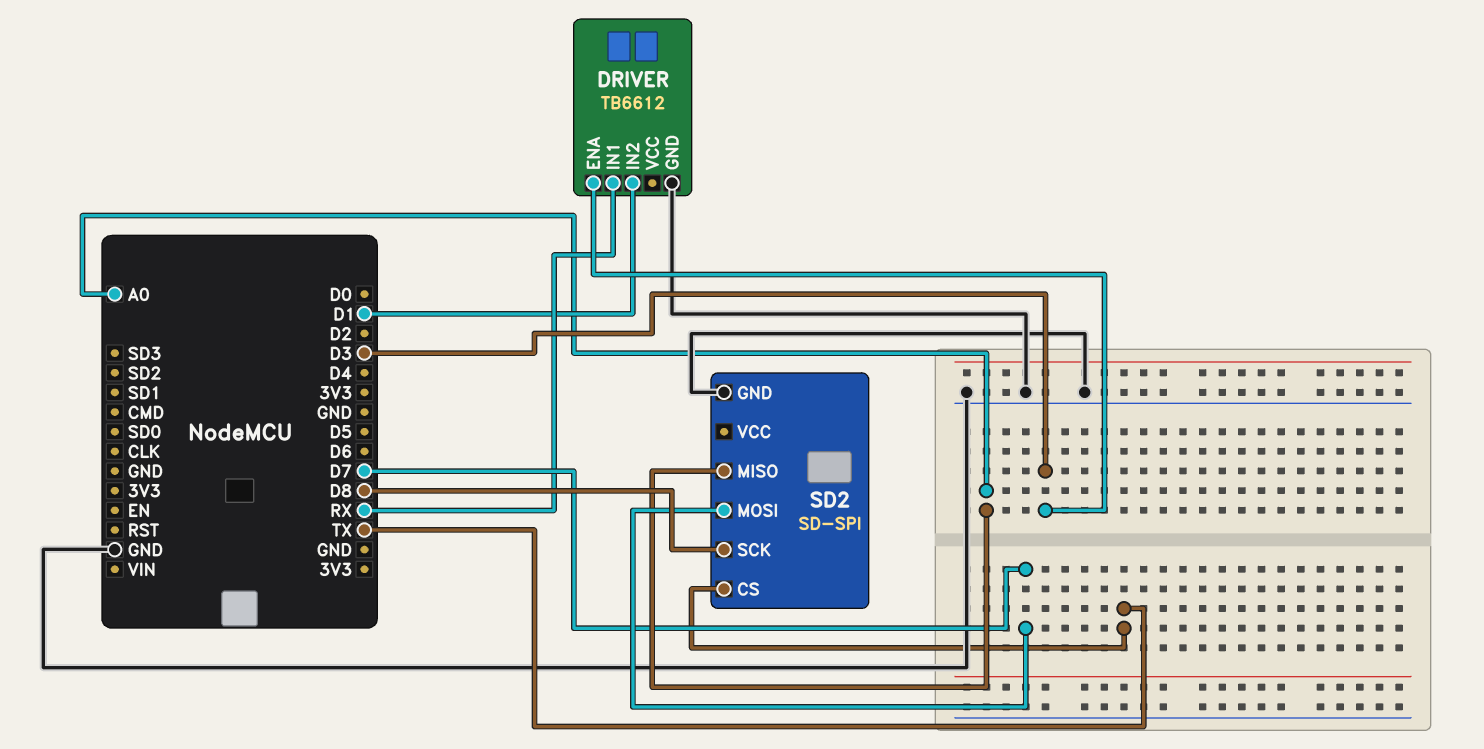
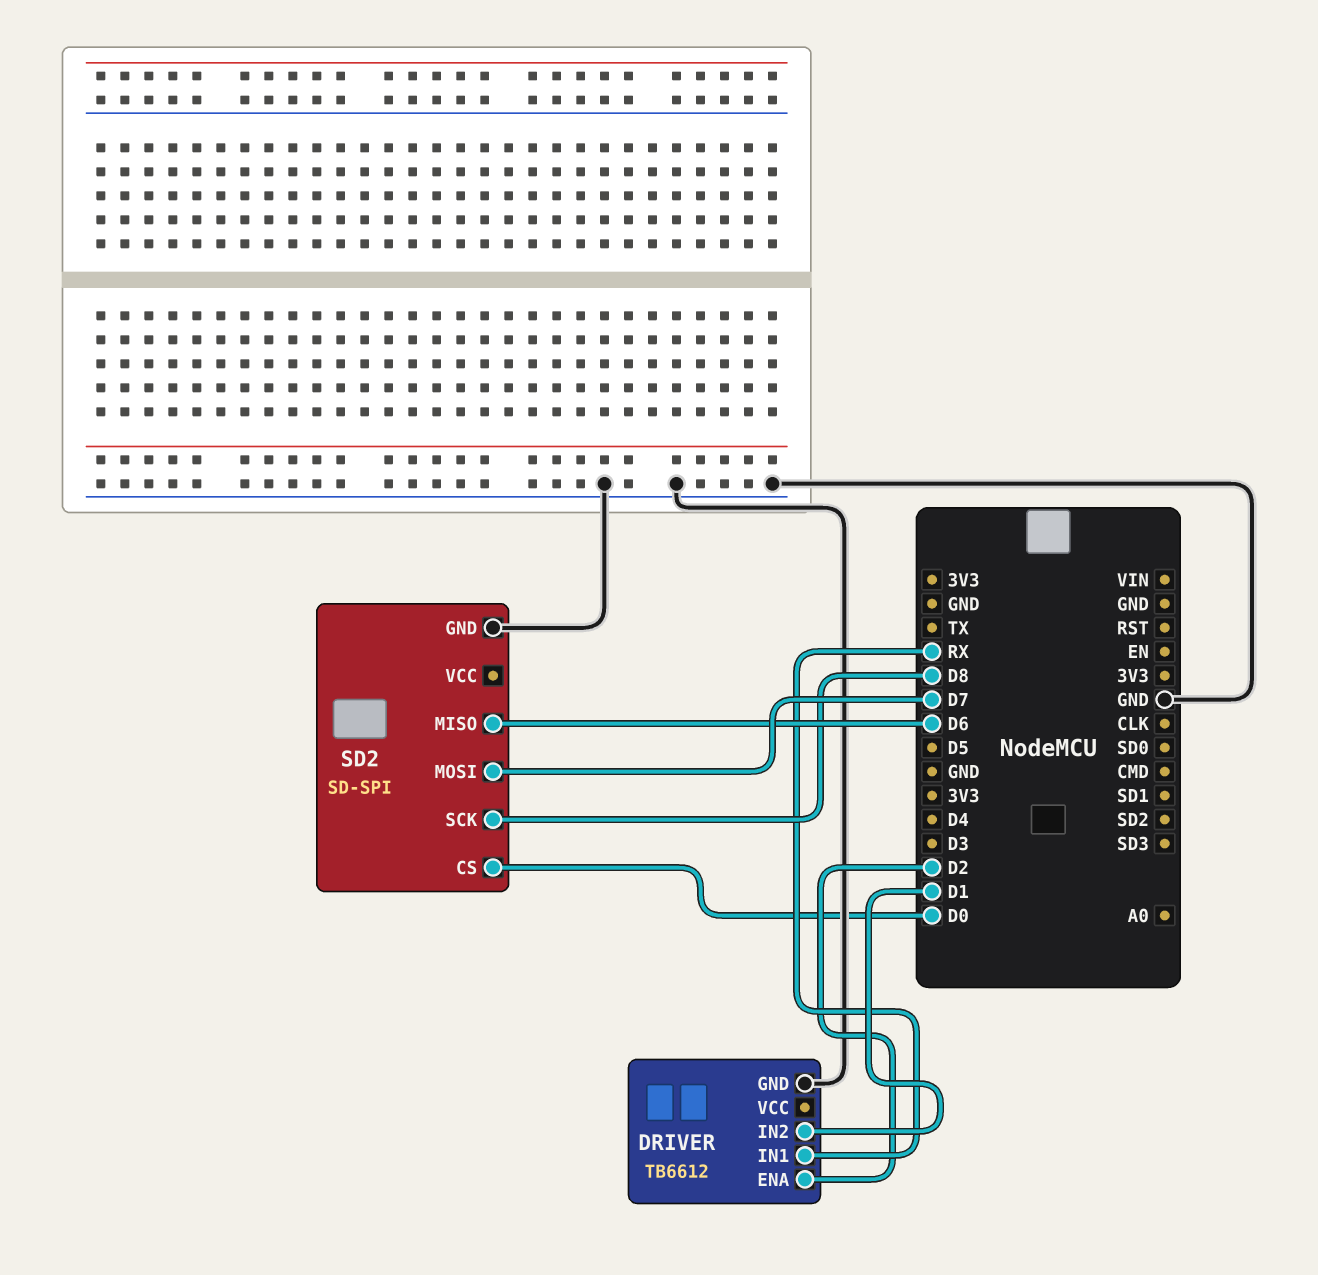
DRIVER pin ENA: D3 -> D2
SD2 pin CS: TX -> D0
SD2 pin MISO: A0 -> D6

